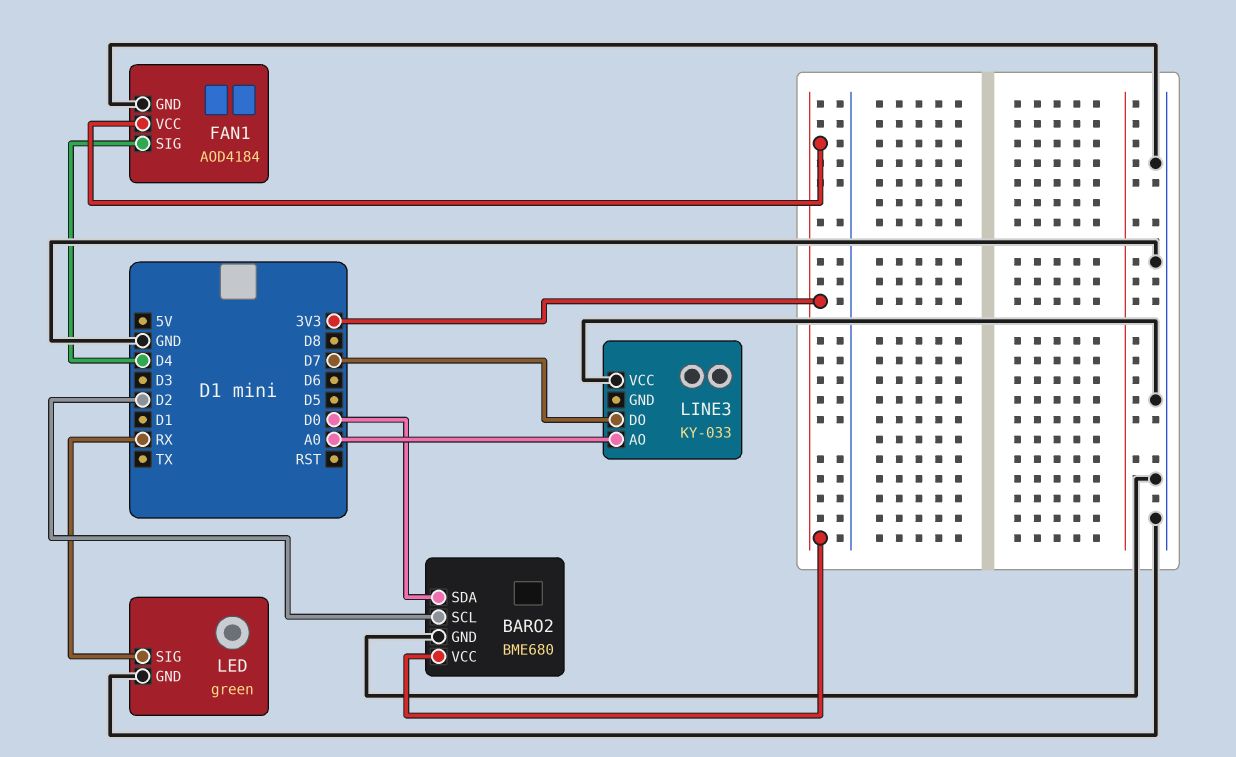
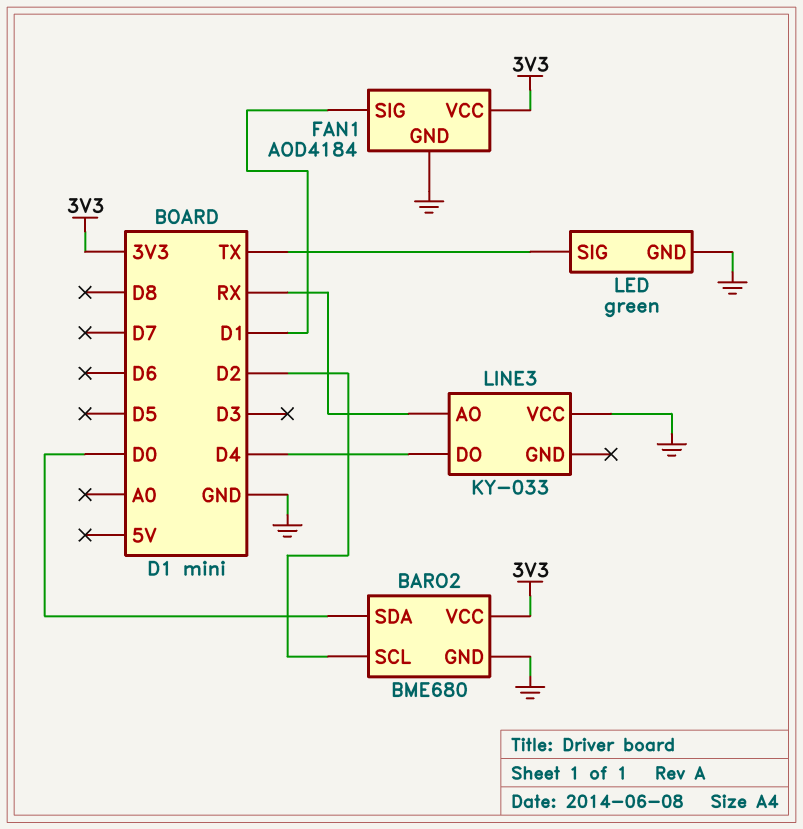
FAN1 pin SIG: D4 -> D1
LED pin SIG: RX -> TX
LINE3 pin AO: A0 -> RX
LINE3 pin DO: D7 -> D4

